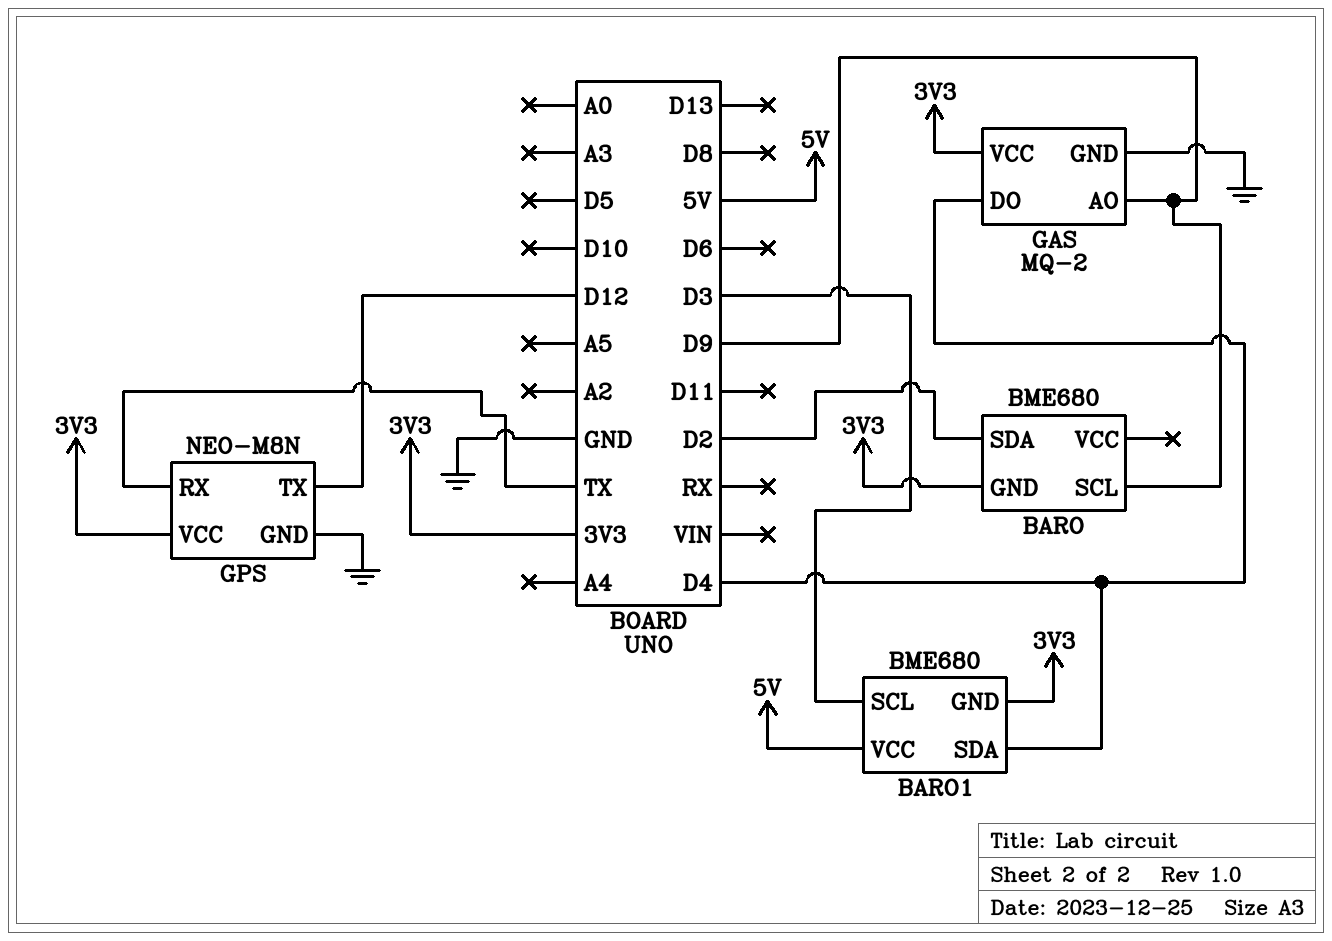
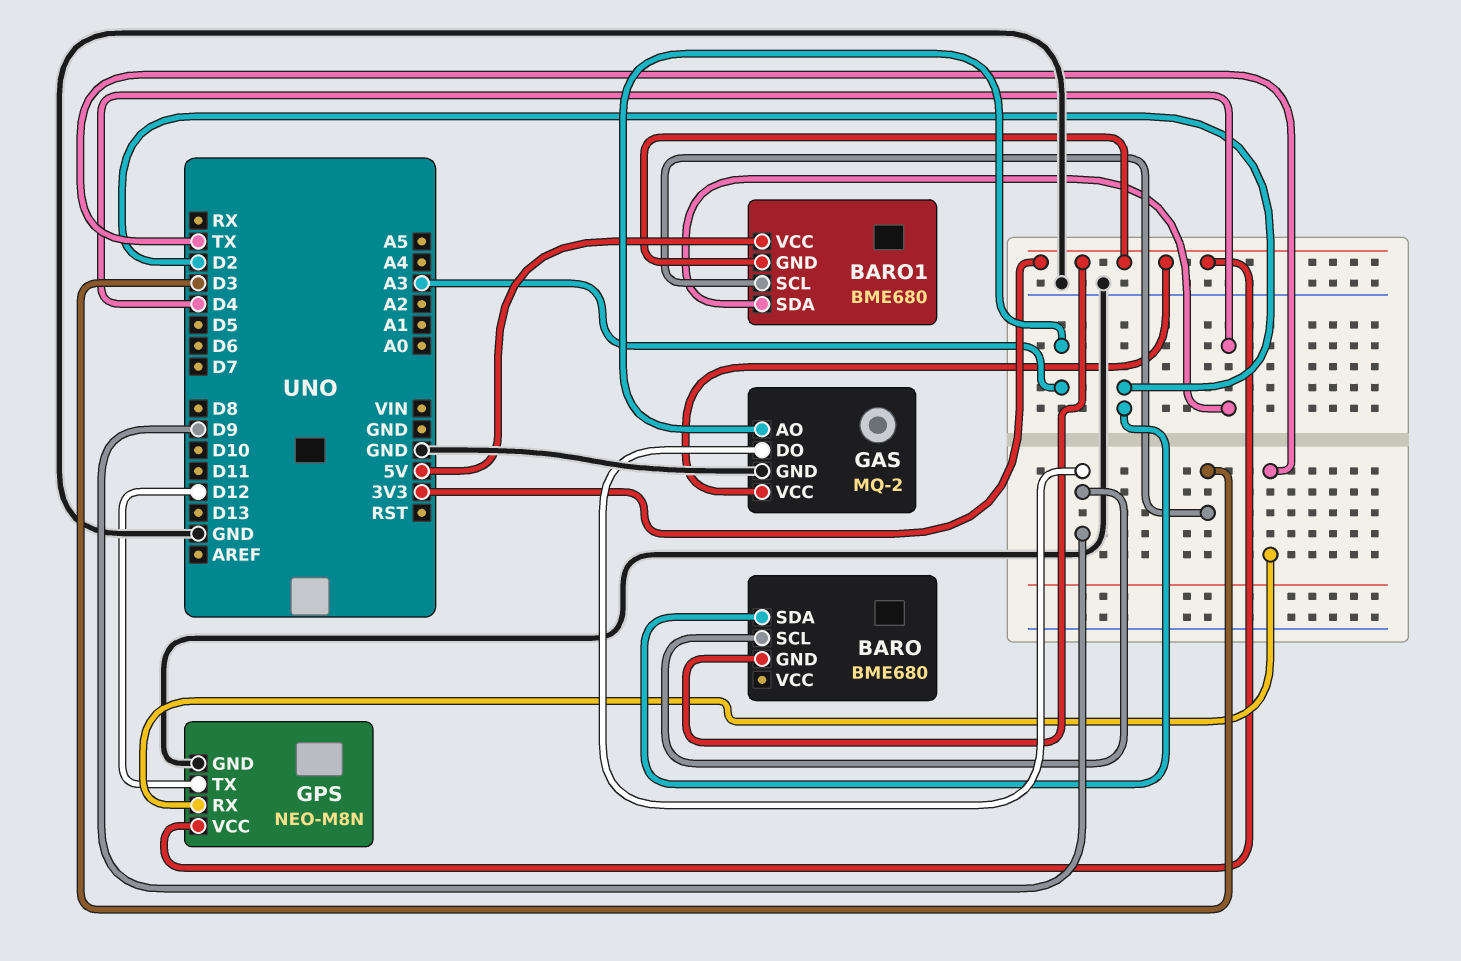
GAS pin AO: D9 -> A3
GAS pin DO: D4 -> D9

